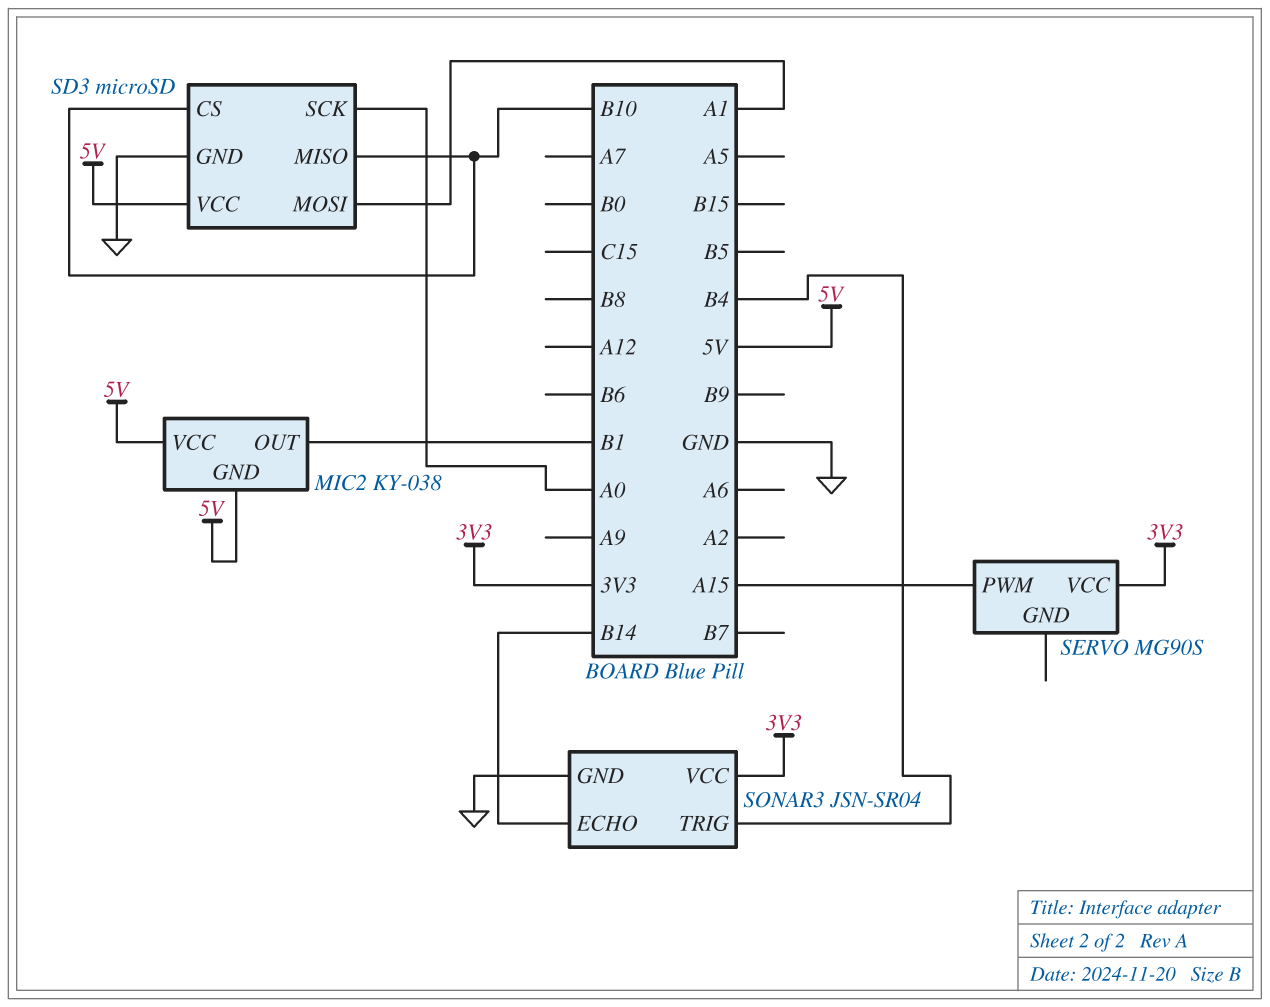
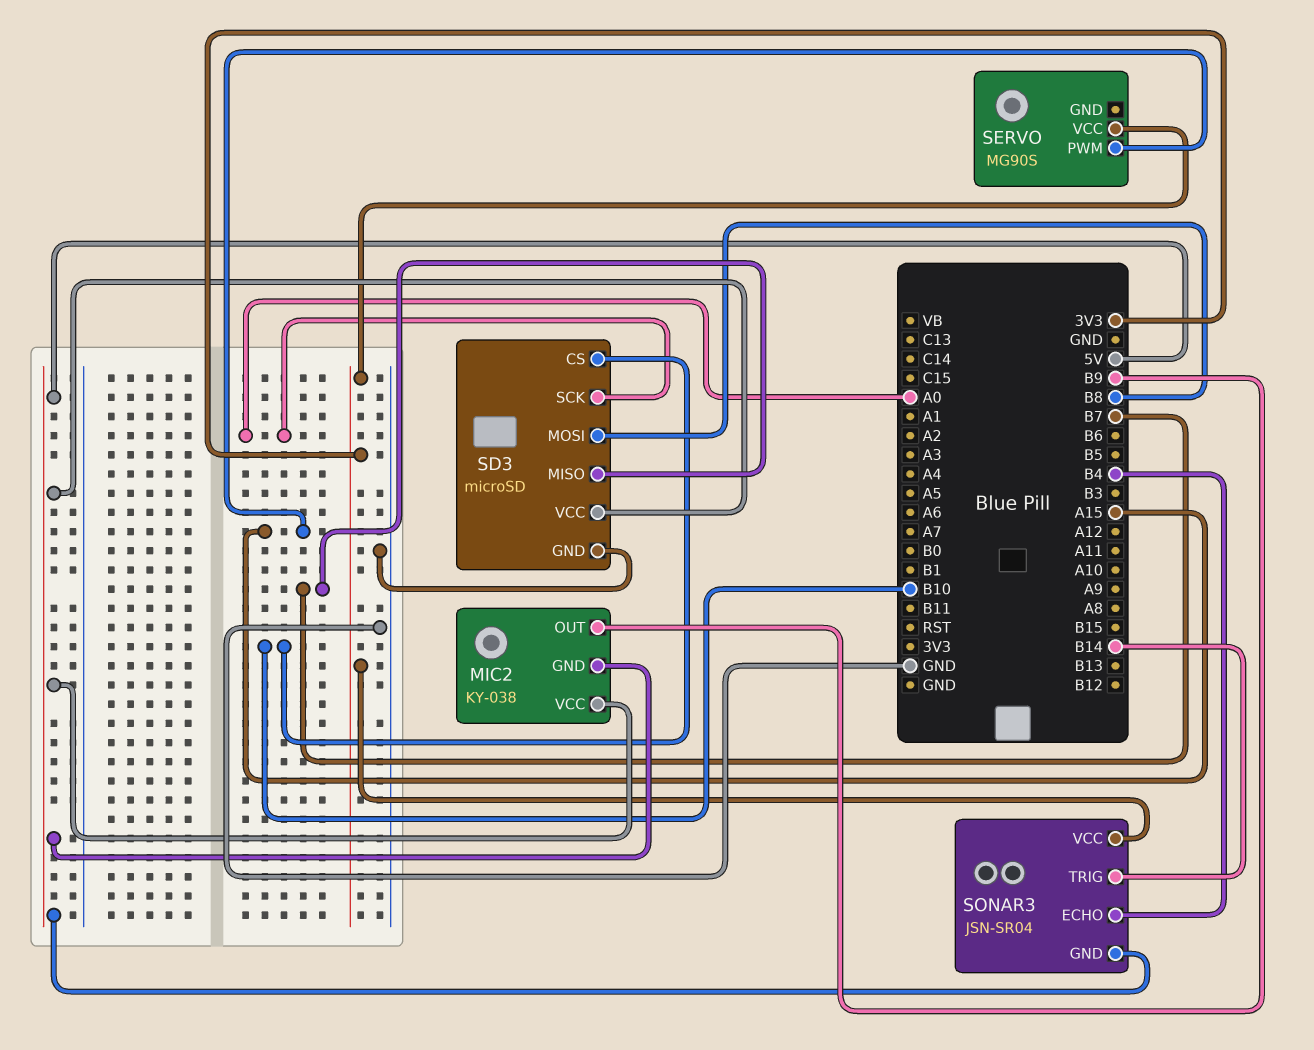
MIC2 pin OUT: B1 -> B9
SD3 pin MISO: B10 -> B7
SD3 pin MOSI: A1 -> B8
SONAR3 pin ECHO: B14 -> B4
SONAR3 pin GND: GND -> 5V
SONAR3 pin TRIG: B4 -> B14

